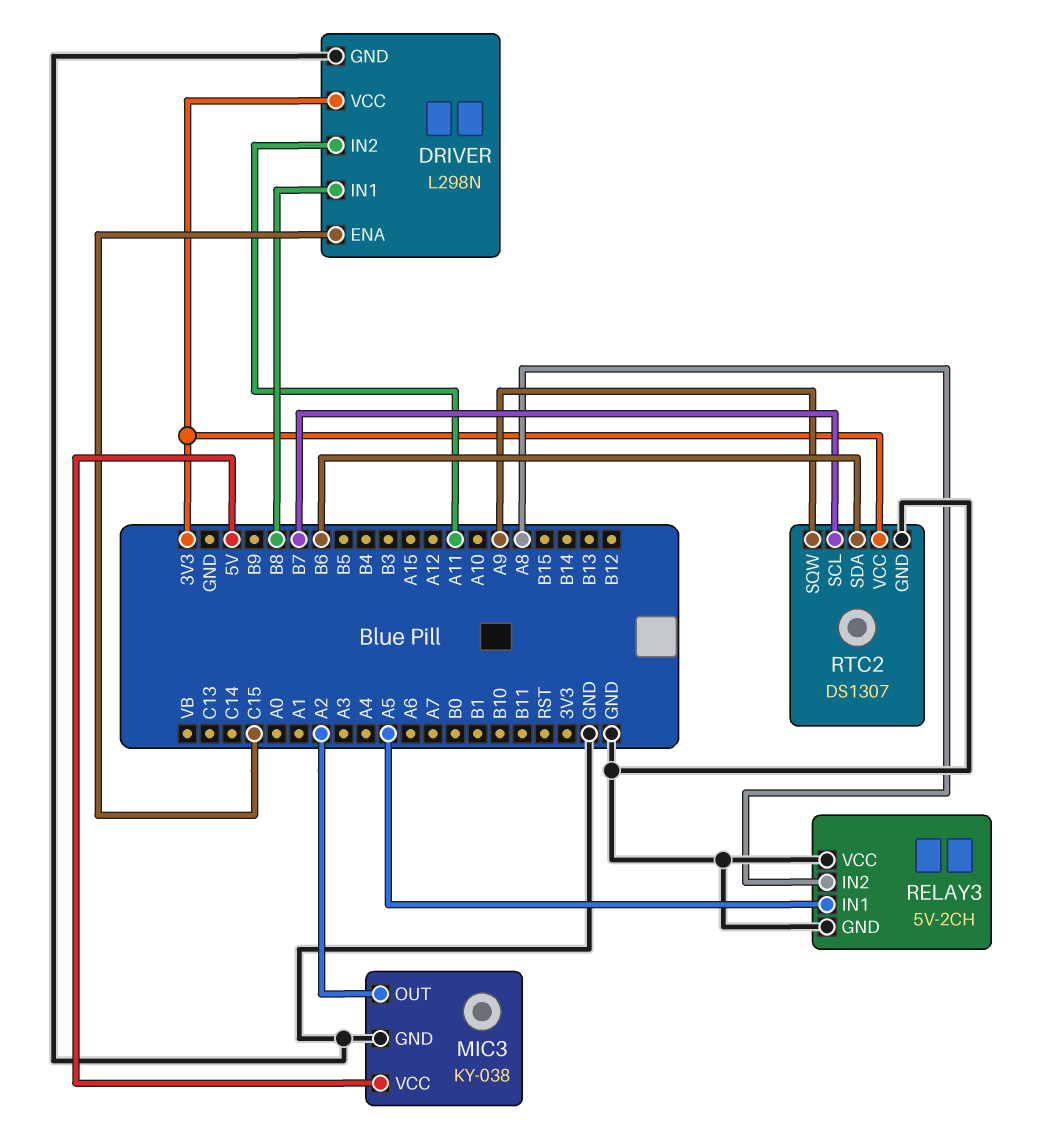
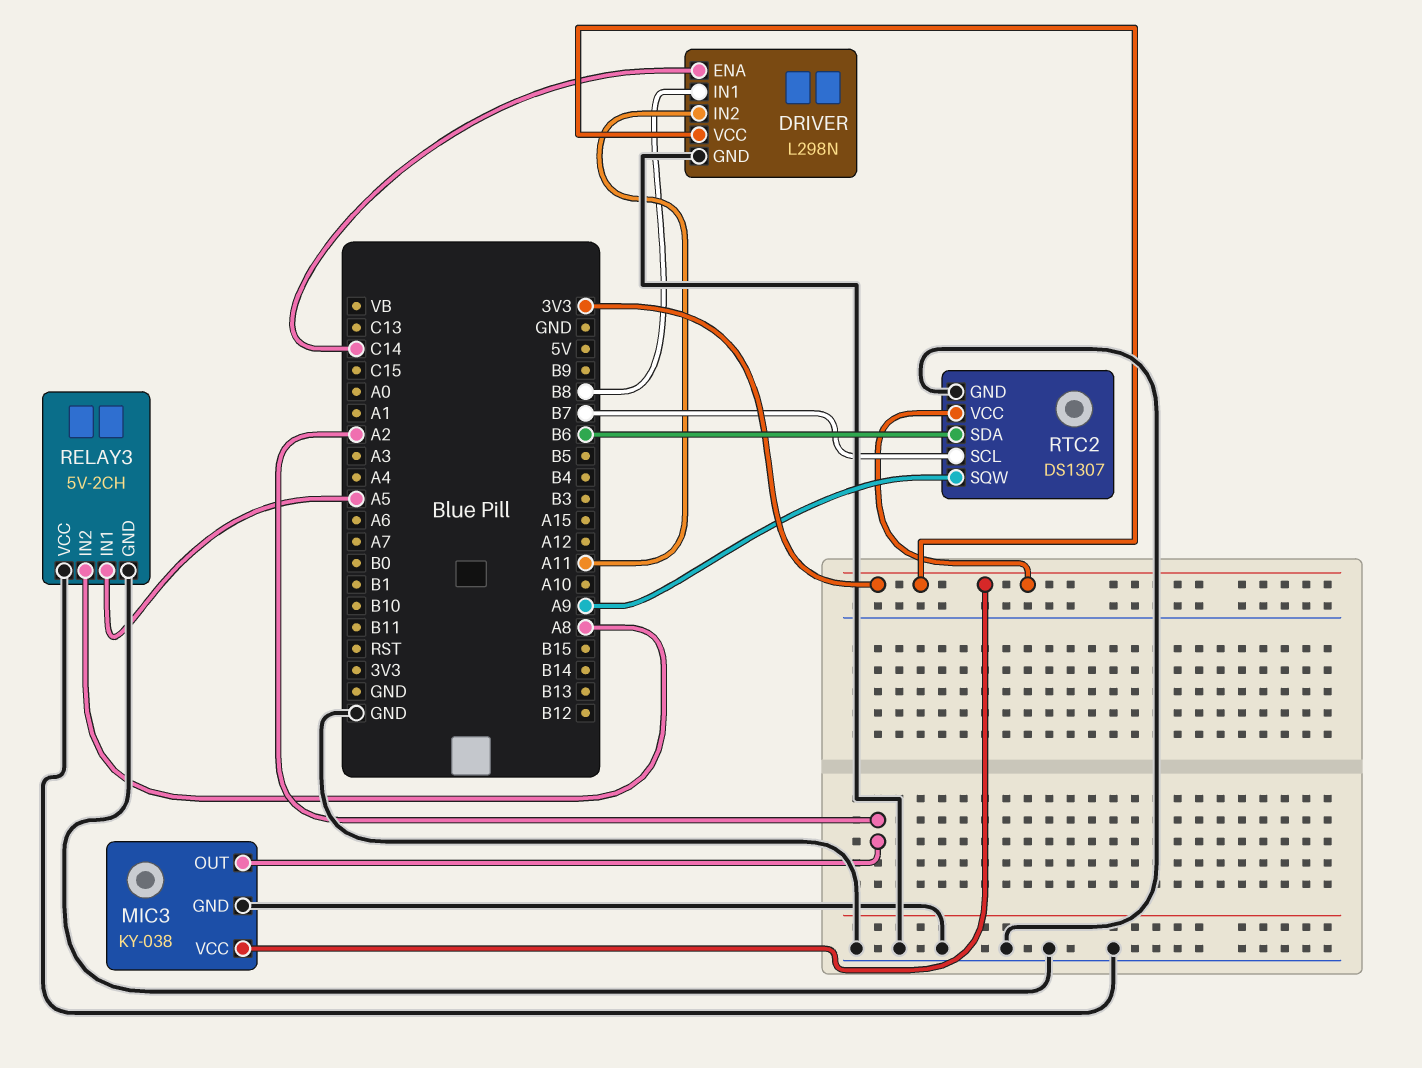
DRIVER pin ENA: C15 -> C14
MIC3 pin VCC: 5V -> 3V3

